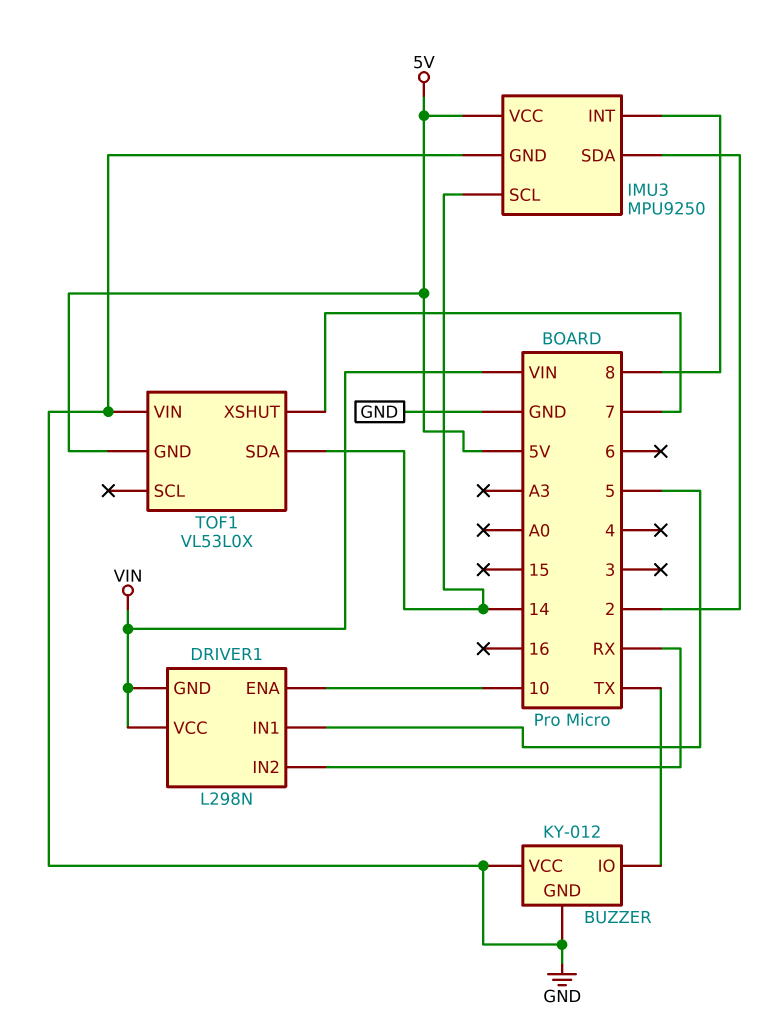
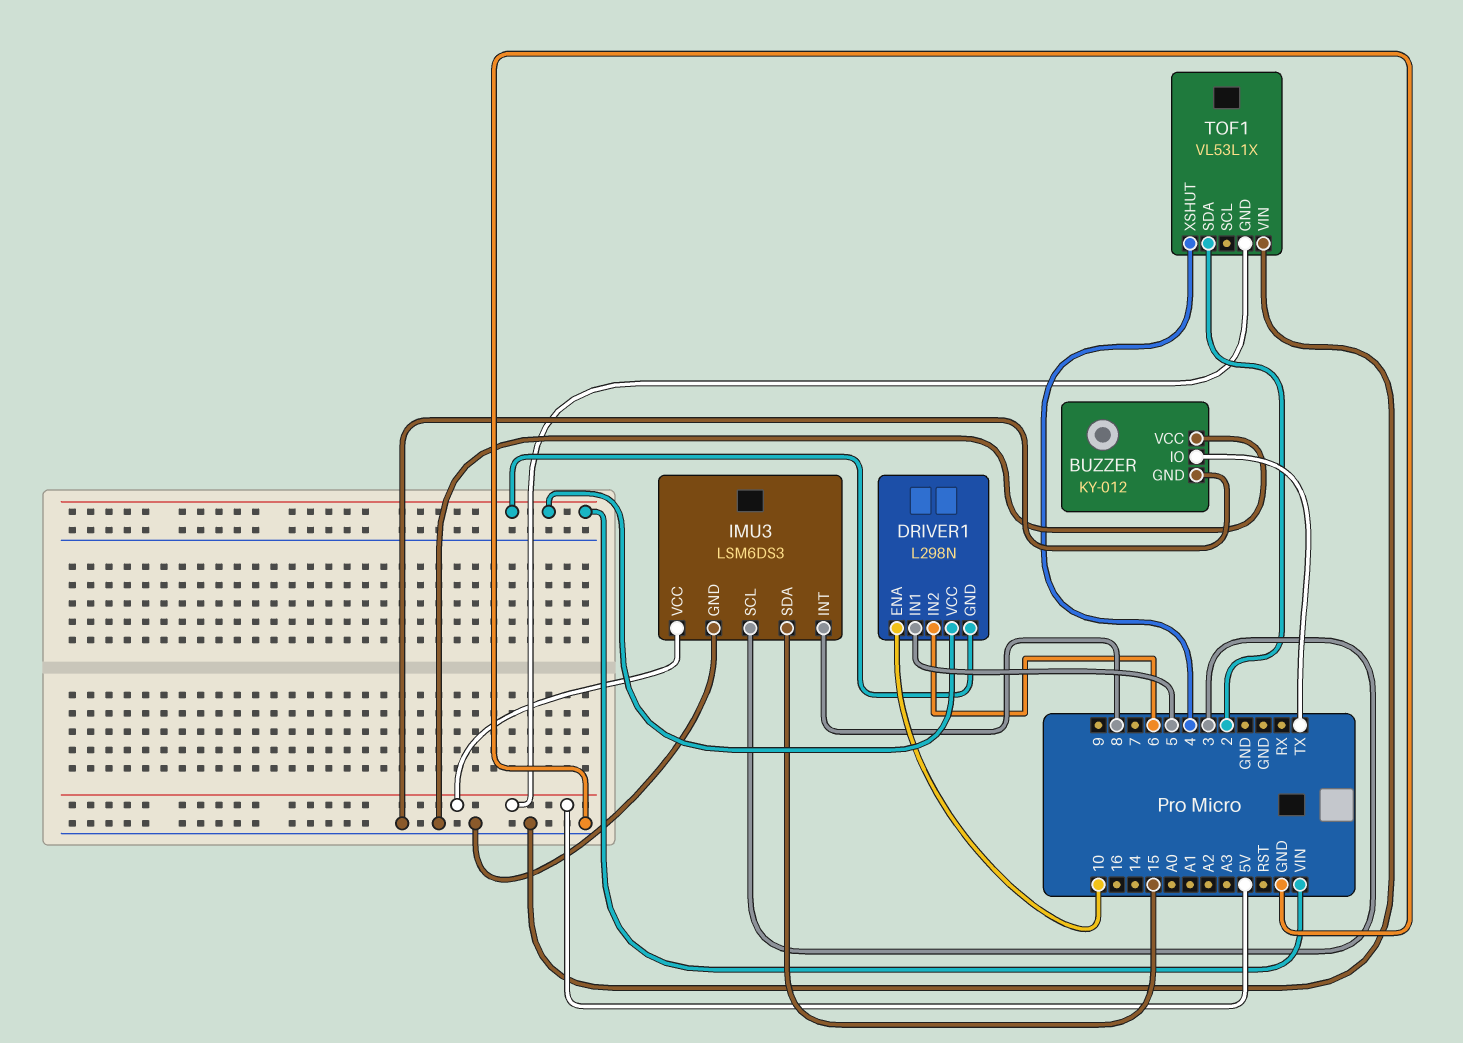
DRIVER1 pin IN2: RX -> 6
IMU3: MPU9250 -> LSM6DS3
IMU3 pin SCL: 14 -> 3
IMU3 pin SDA: 2 -> 15
TOF1: VL53L0X -> VL53L1X
TOF1 pin SDA: 14 -> 2
TOF1 pin XSHUT: 7 -> 4

